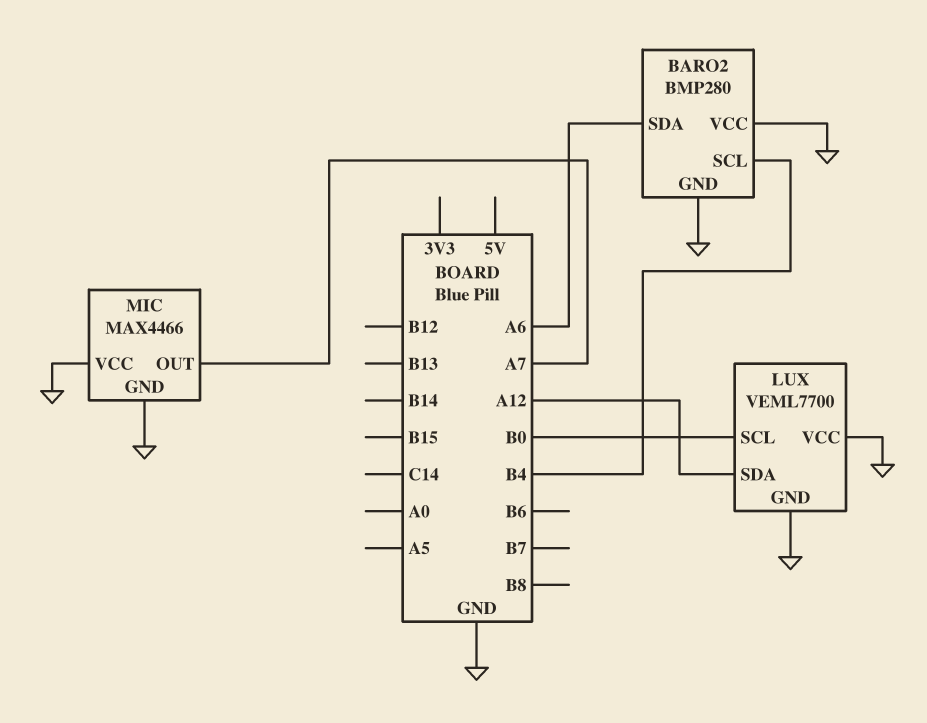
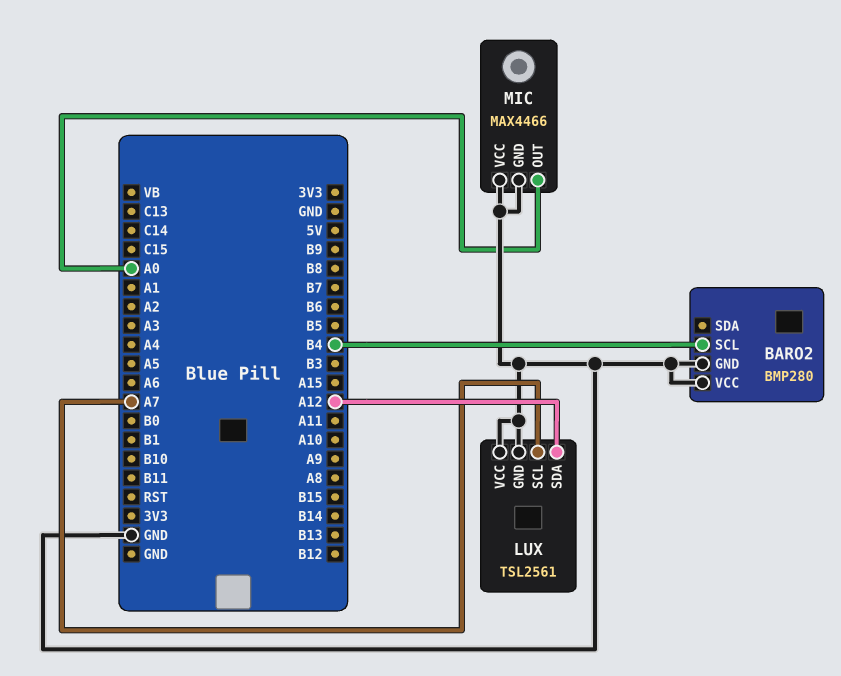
BARO2 pin SDA: A6 -> none
LUX: VEML7700 -> TSL2561
LUX pin SCL: B0 -> A7
MIC pin OUT: A7 -> A0

